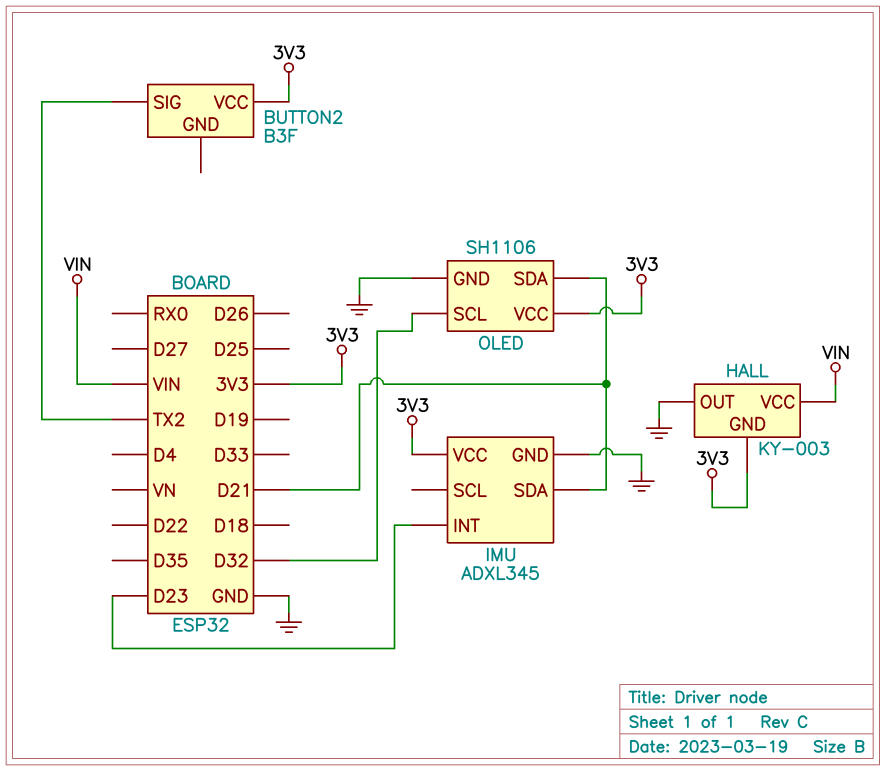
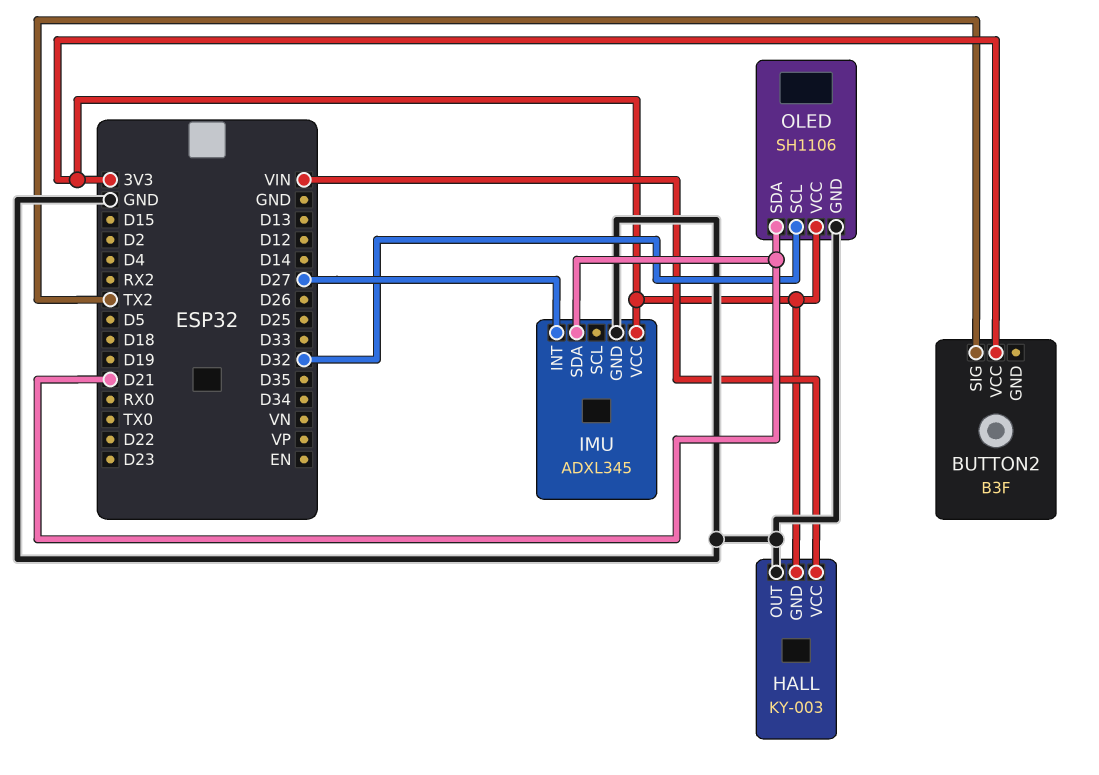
IMU pin INT: D23 -> D27

